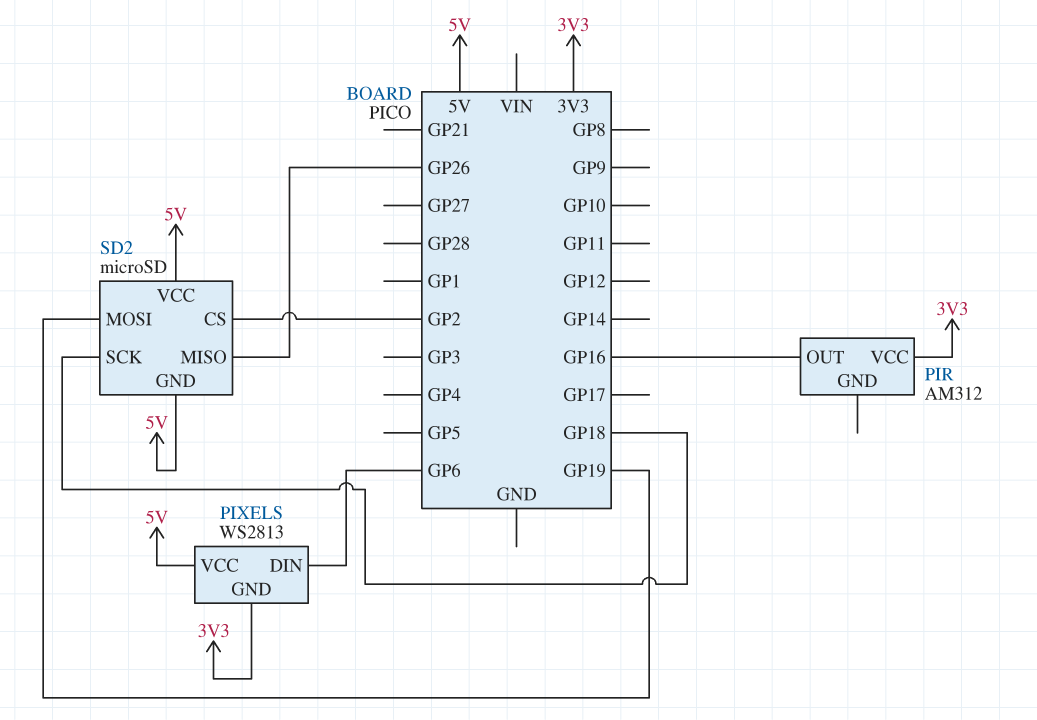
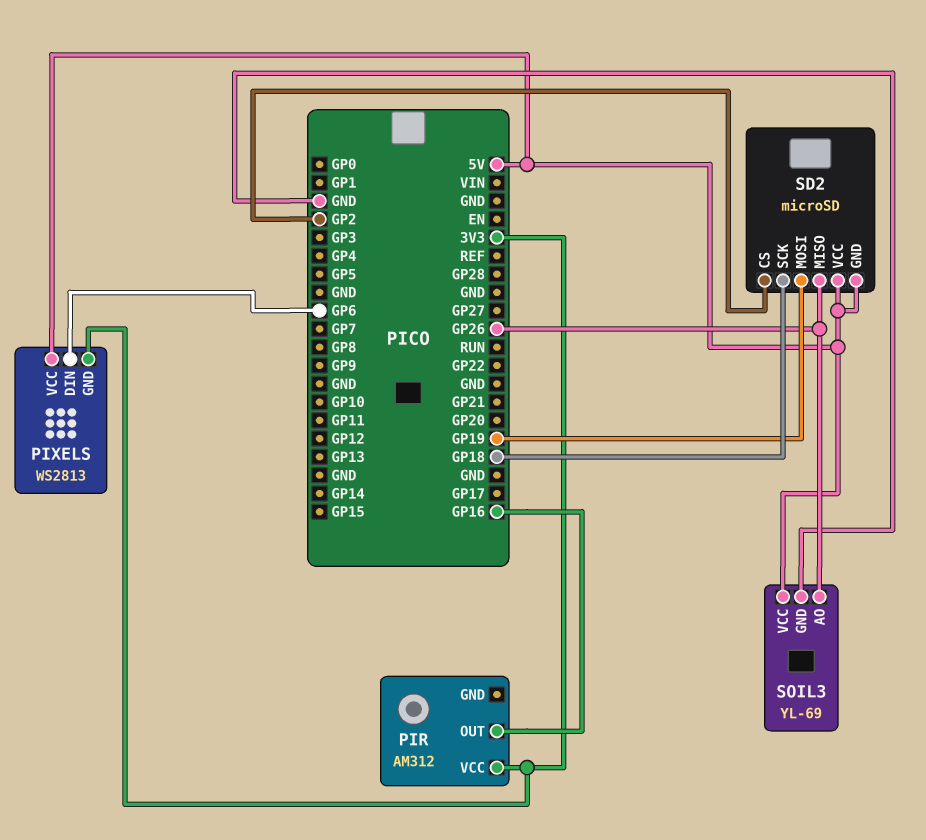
SOIL3: none -> YL-69
SOIL3 pin AO: none -> GP26
SOIL3 pin GND: none -> GND
SOIL3 pin VCC: none -> 5V

